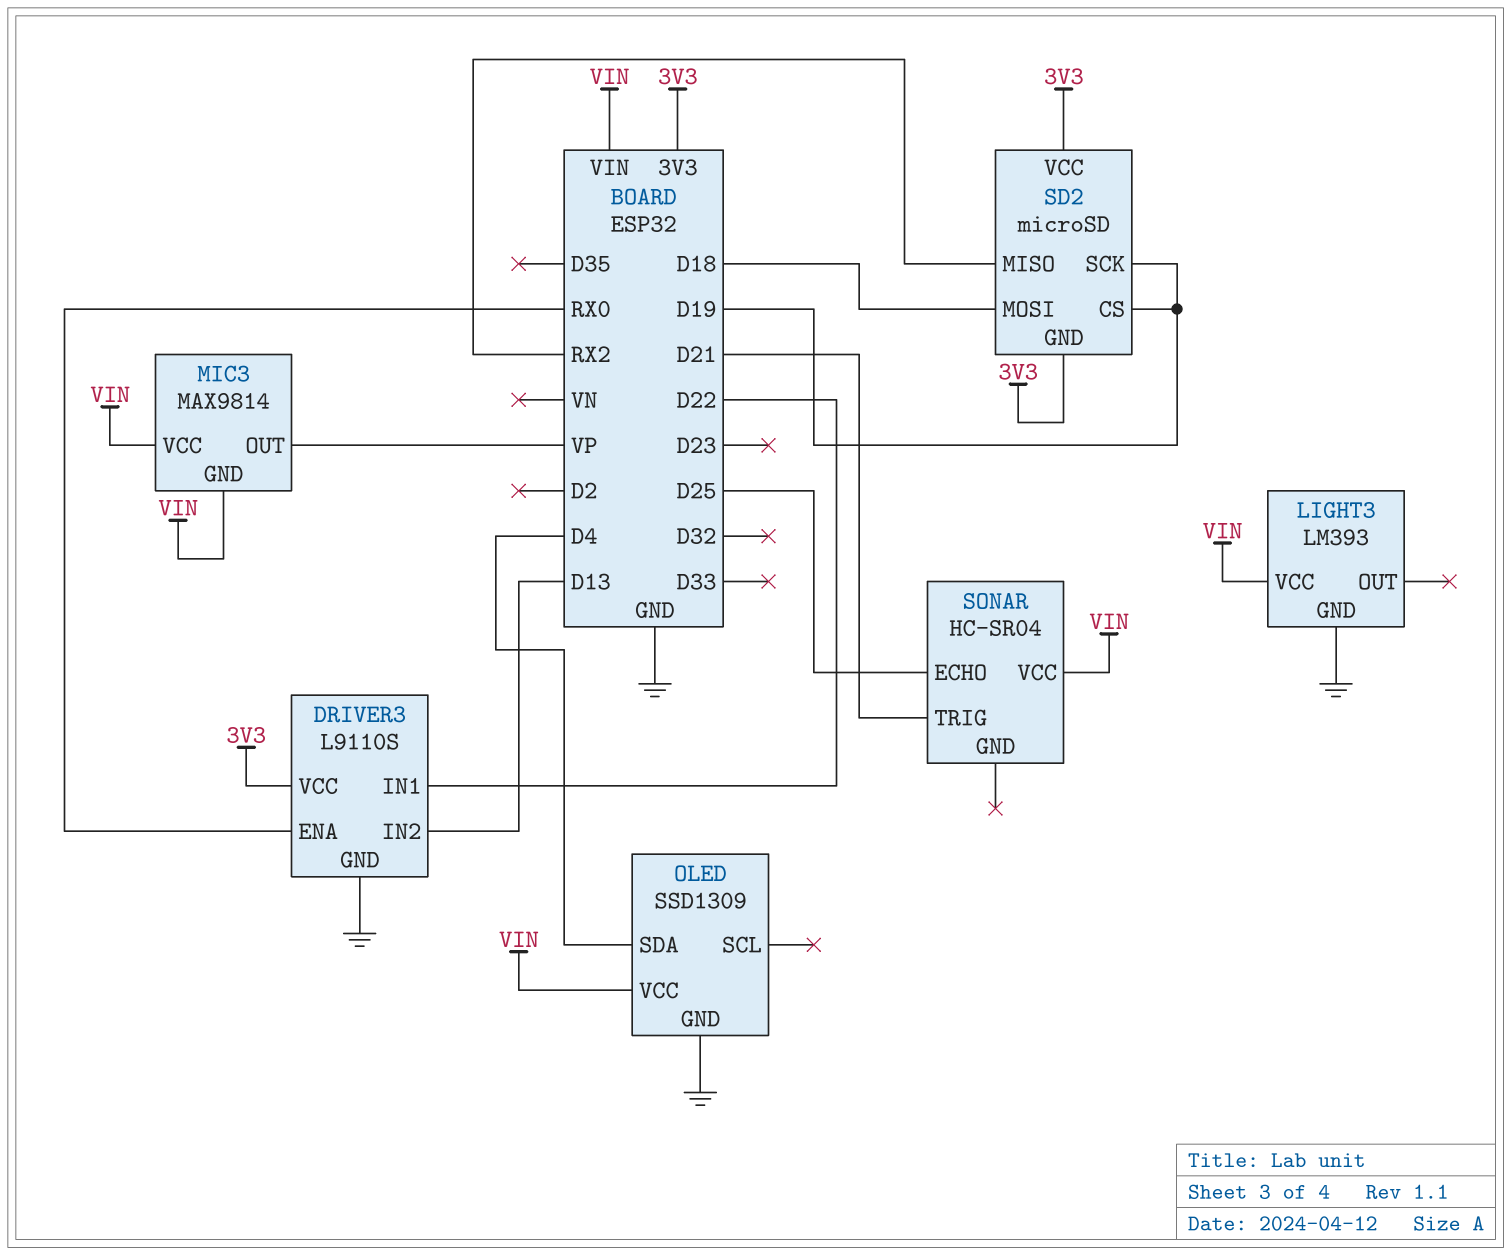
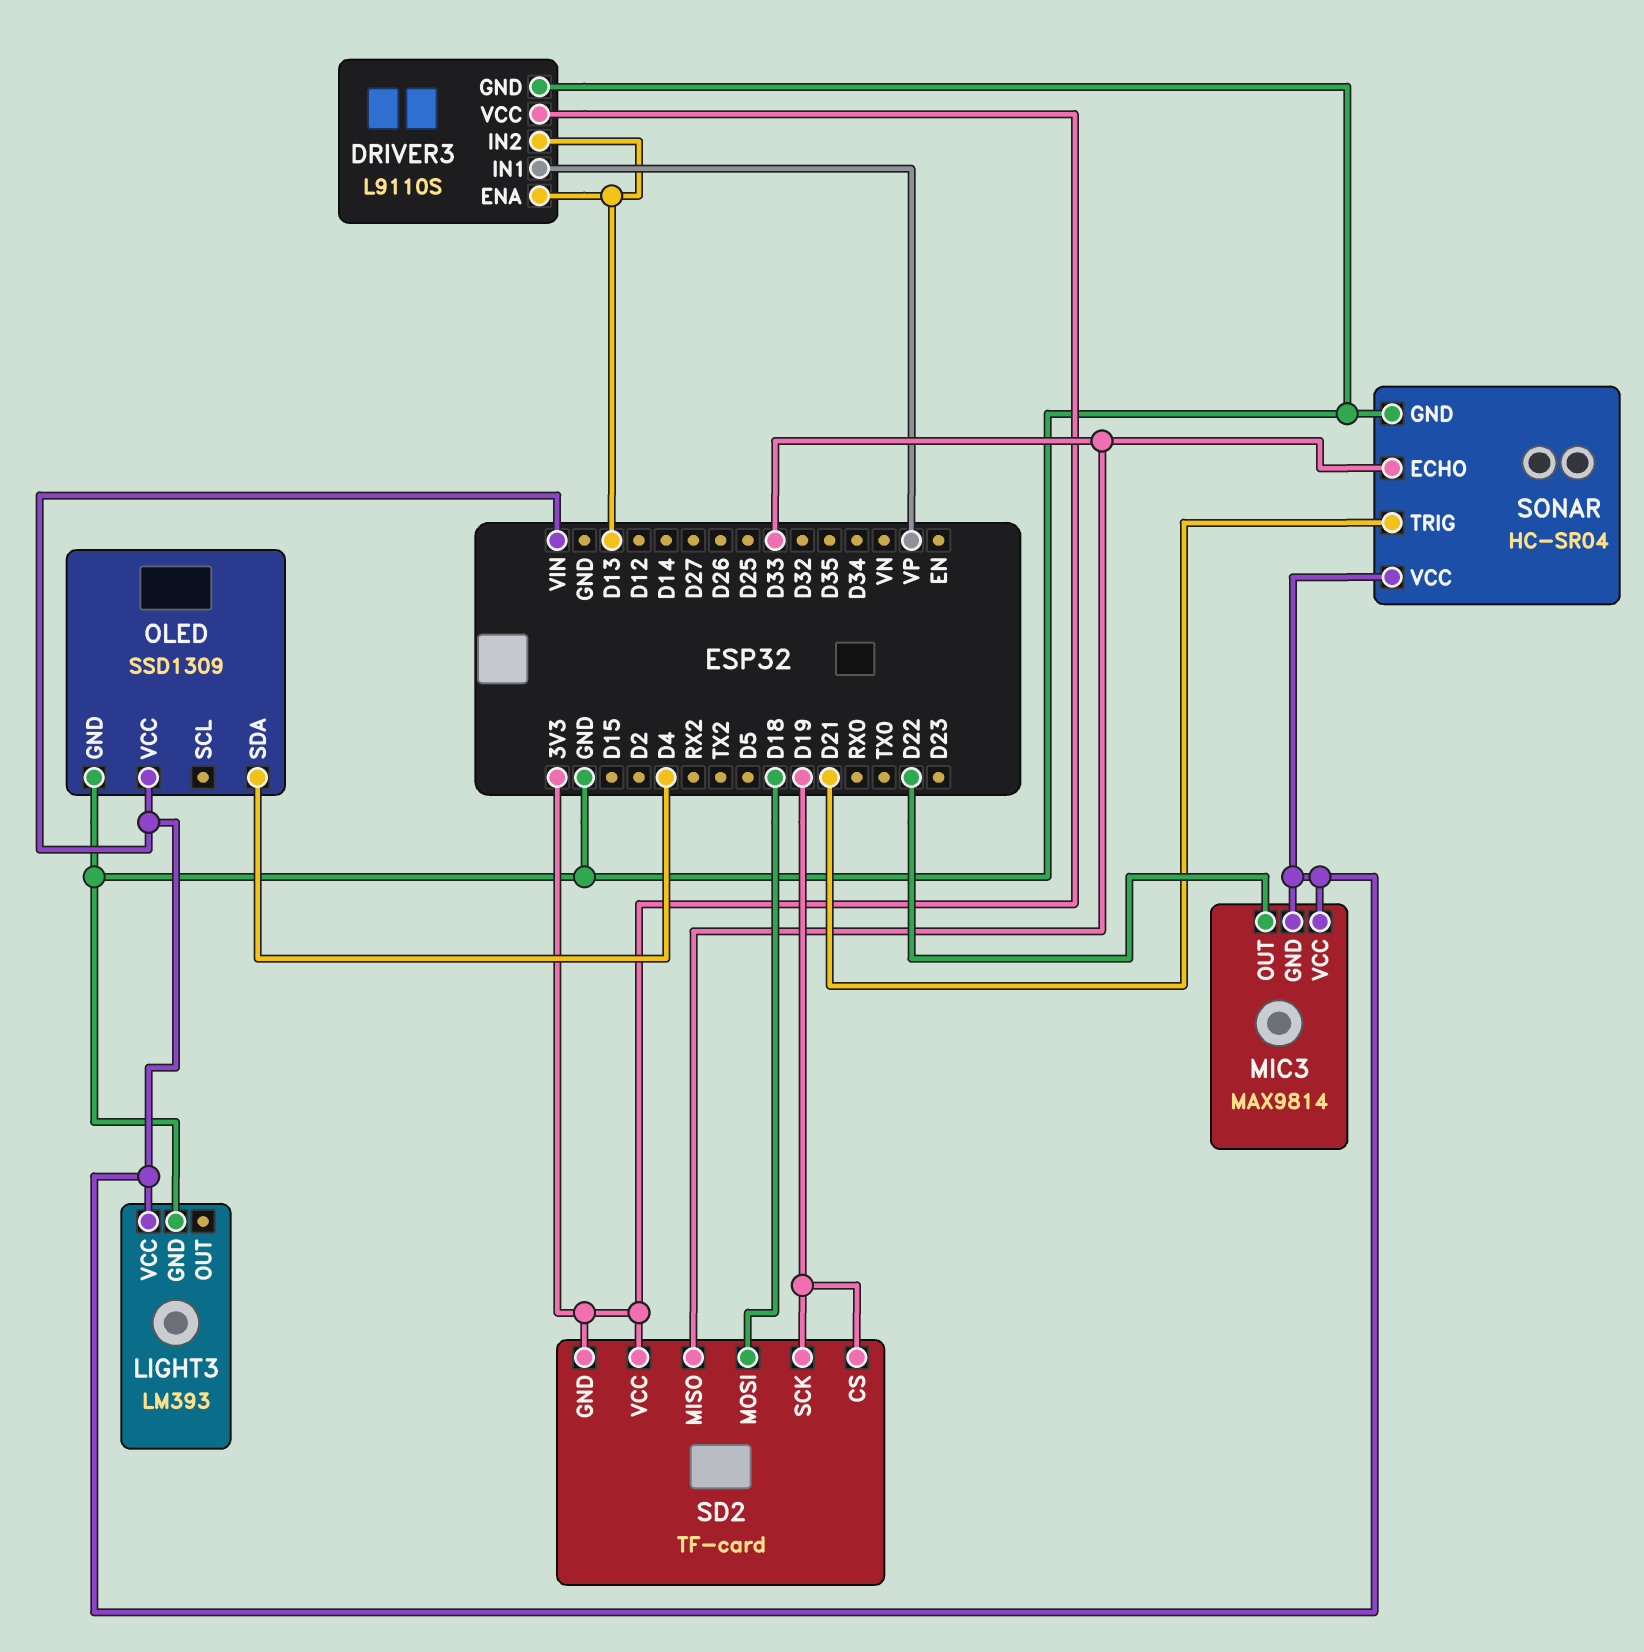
DRIVER3 pin ENA: RX0 -> D13
DRIVER3 pin IN1: D22 -> VP
MIC3 pin OUT: VP -> D22
SD2: microSD -> TF-card
SD2 pin MISO: RX2 -> D33
SONAR pin ECHO: D25 -> D33
SONAR pin GND: none -> GND

